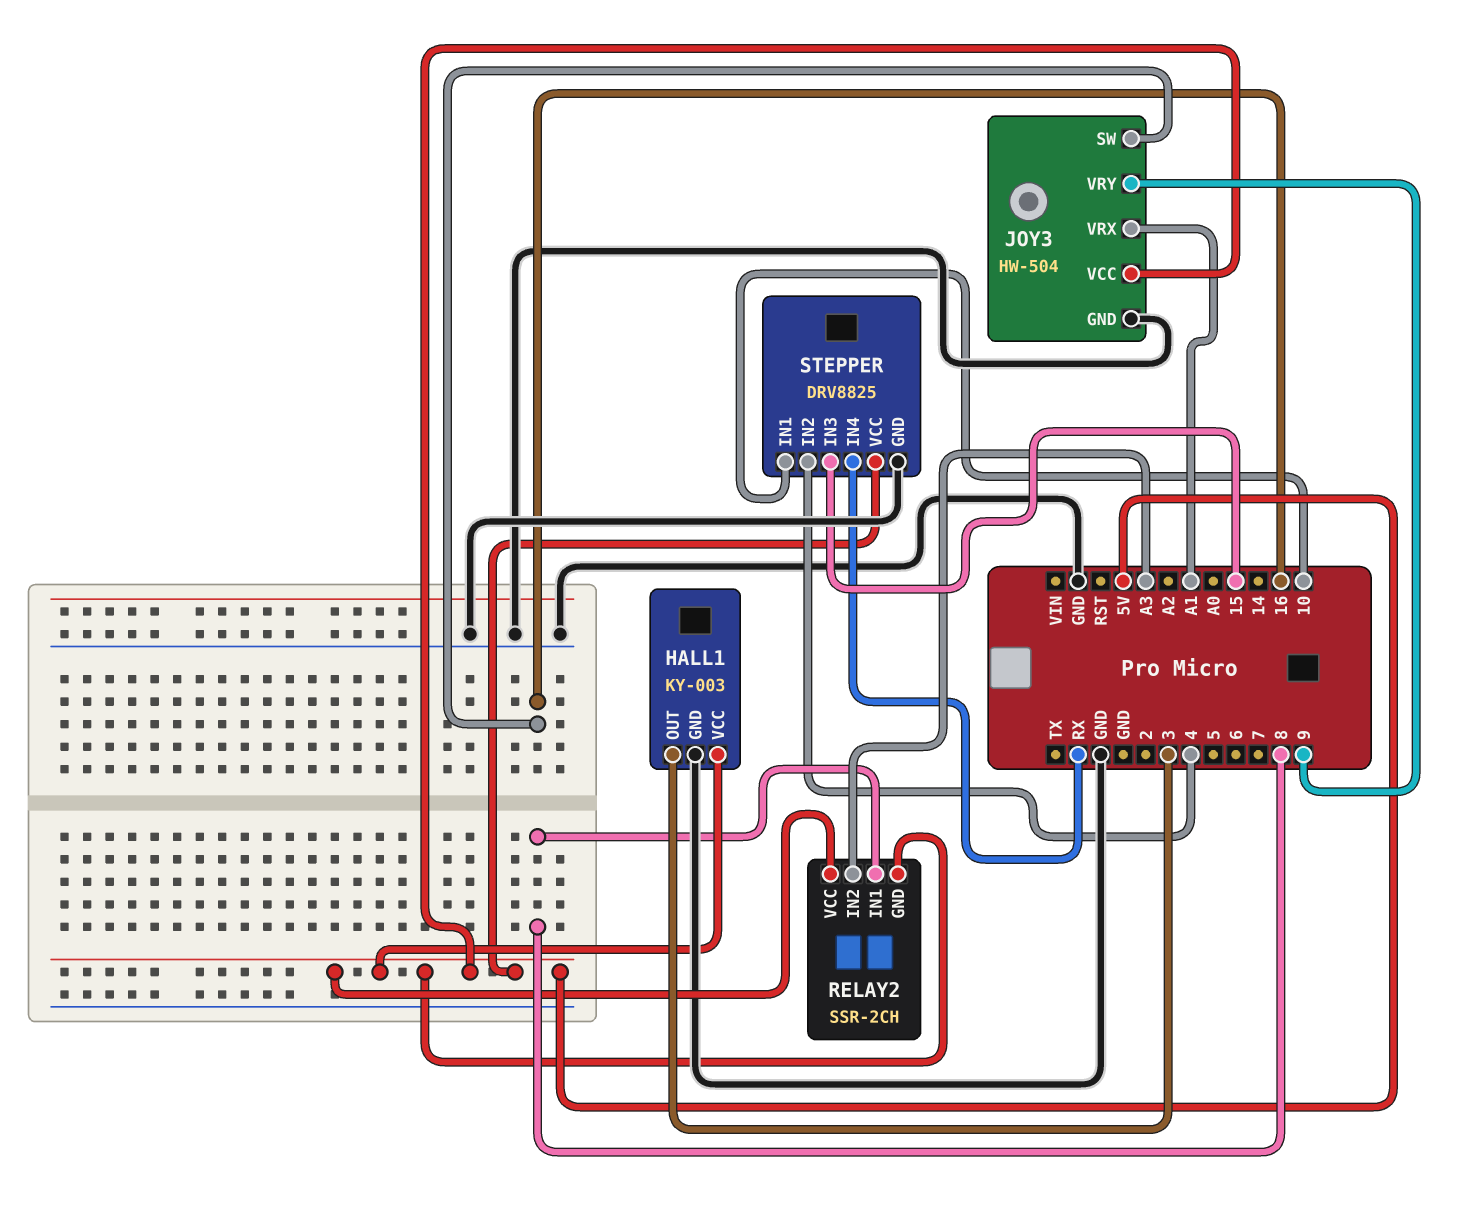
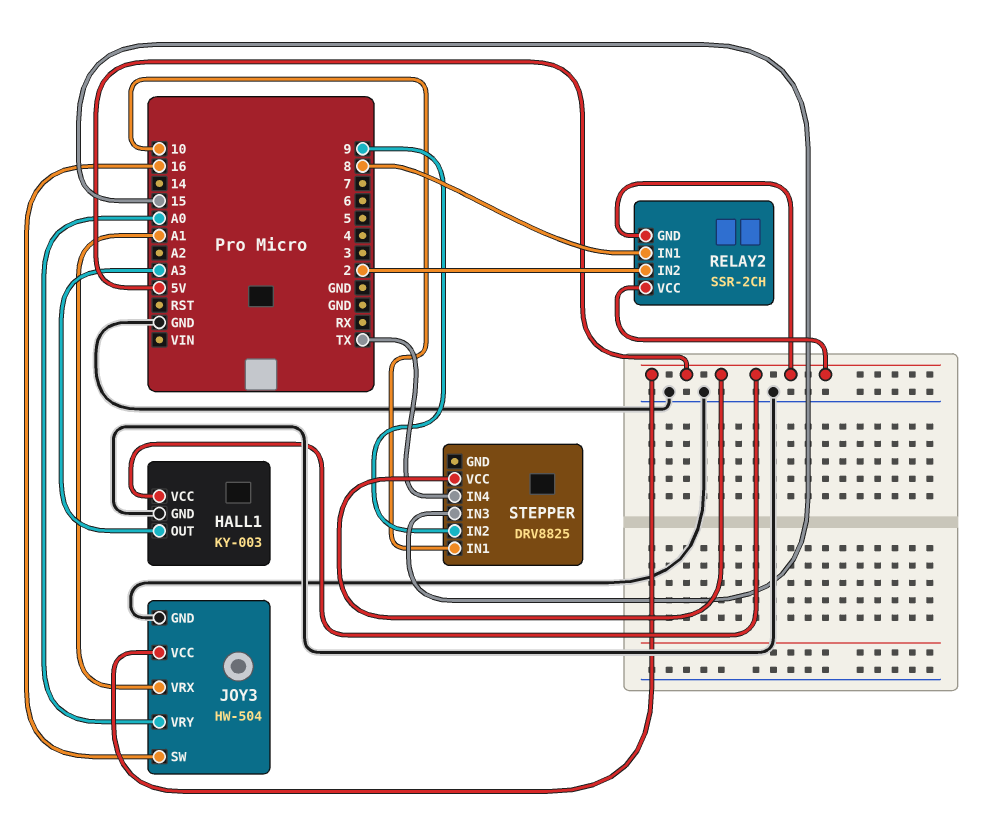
HALL1 pin OUT: 3 -> A3
JOY3 pin VRY: 9 -> A0
RELAY2 pin IN2: A3 -> 2
STEPPER pin GND: GND -> none
STEPPER pin IN2: 4 -> 9
STEPPER pin IN4: RX -> TX

